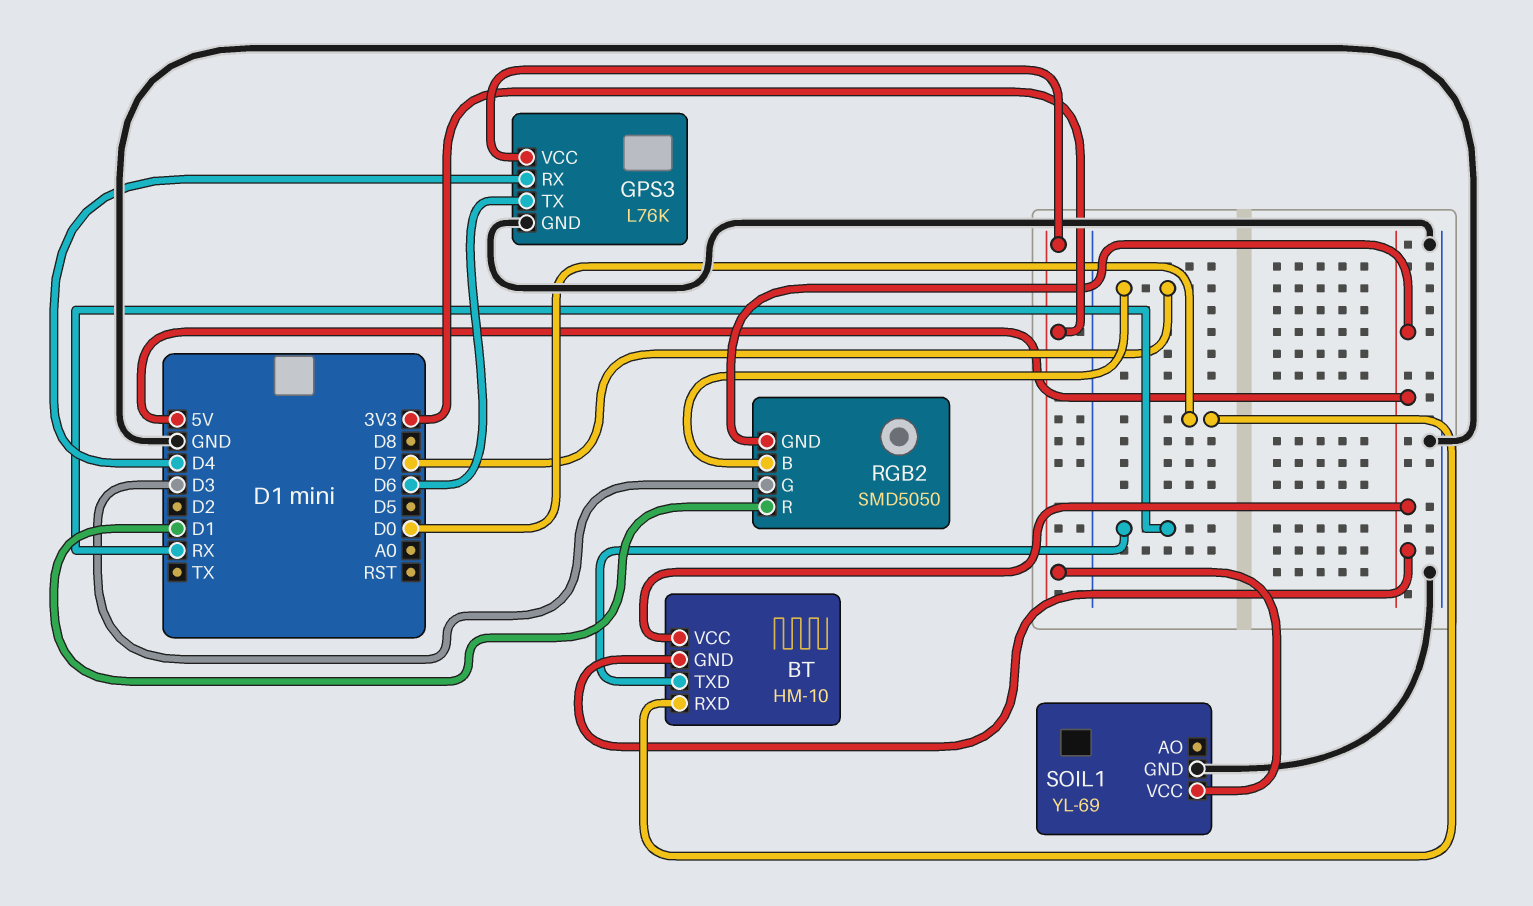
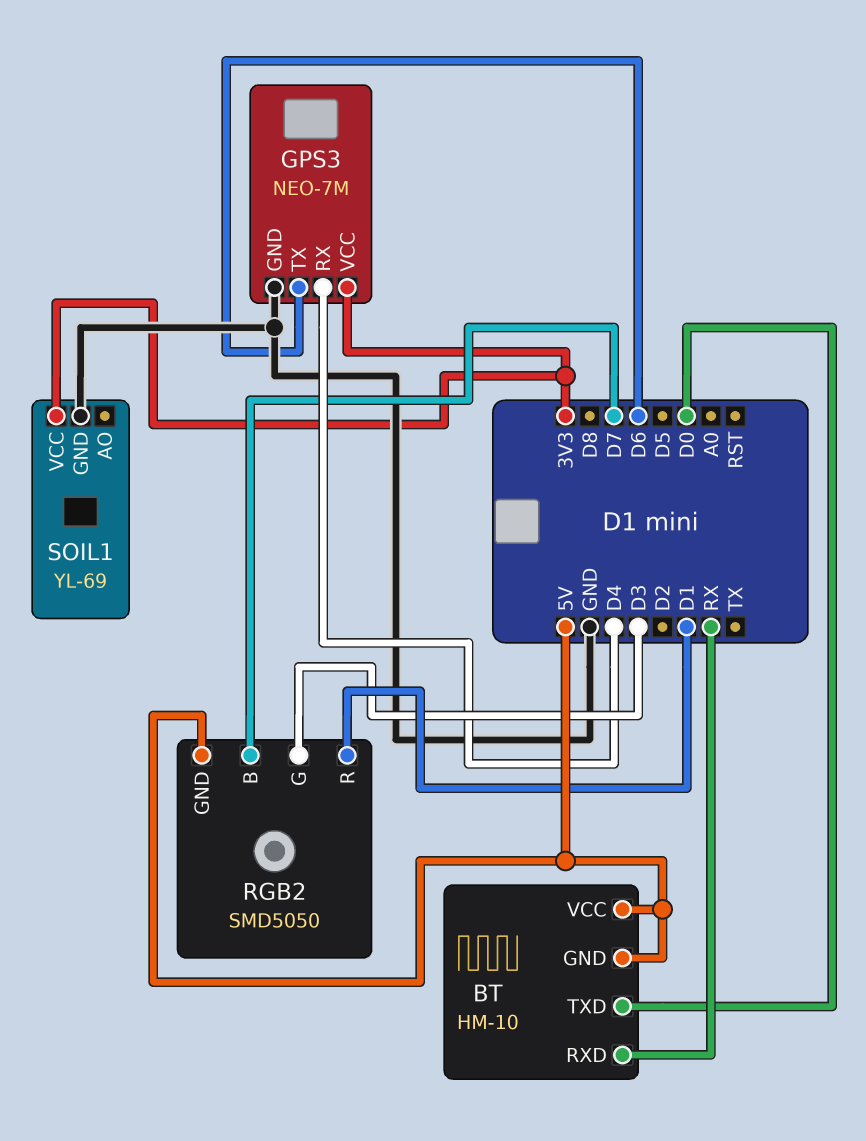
BT pin RXD: D0 -> RX
BT pin TXD: RX -> D0
GPS3: L76K -> NEO-7M

